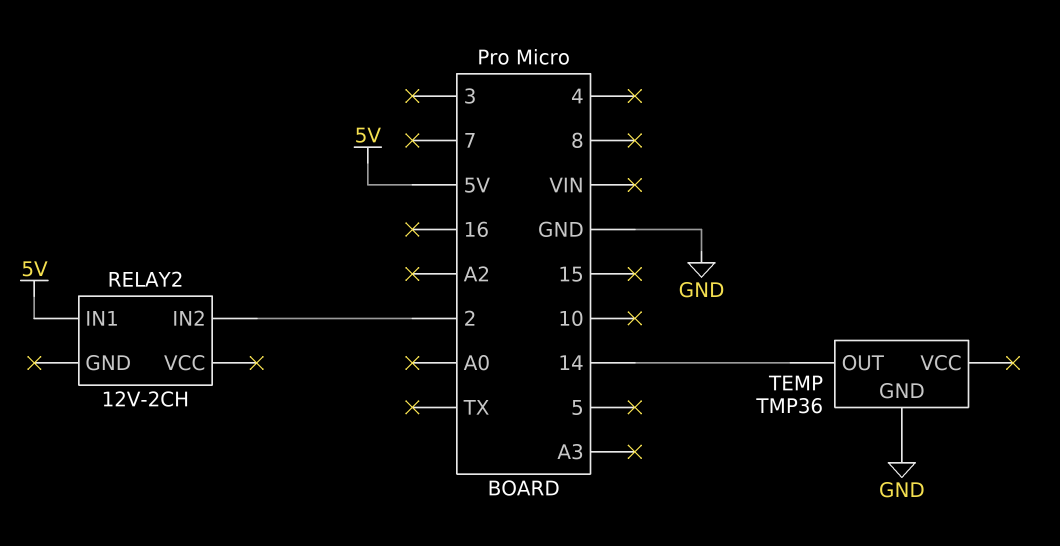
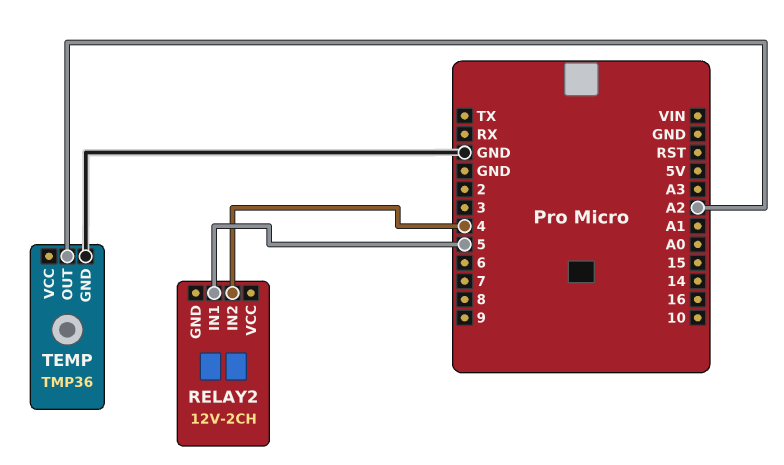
RELAY2 pin IN1: 5V -> 5
RELAY2 pin IN2: 2 -> 4
TEMP pin OUT: 14 -> A2

